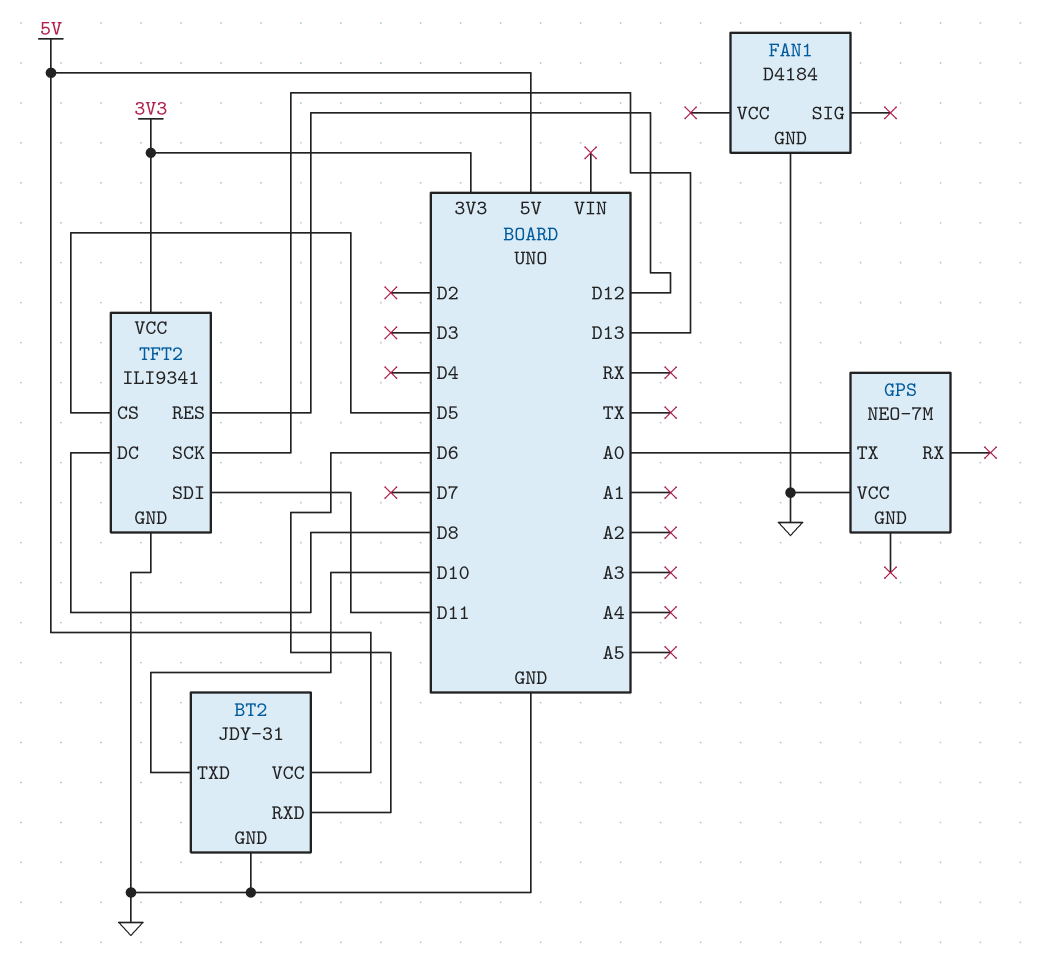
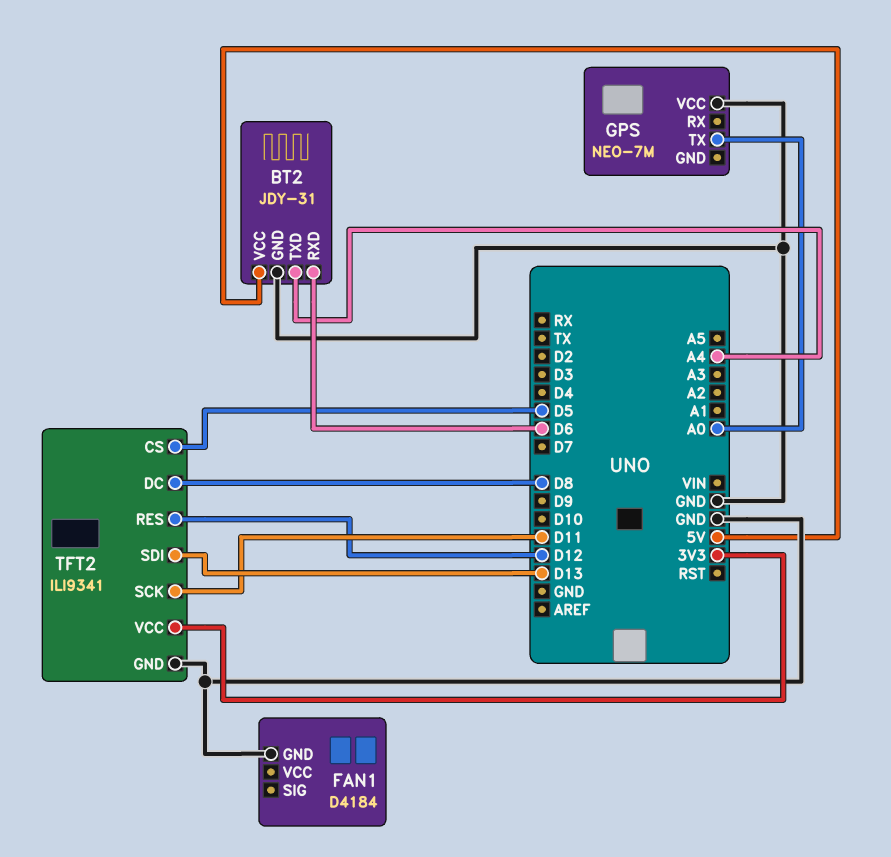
BT2 pin TXD: D10 -> A4
TFT2 pin SCK: D13 -> D11
TFT2 pin SDI: D11 -> D13

